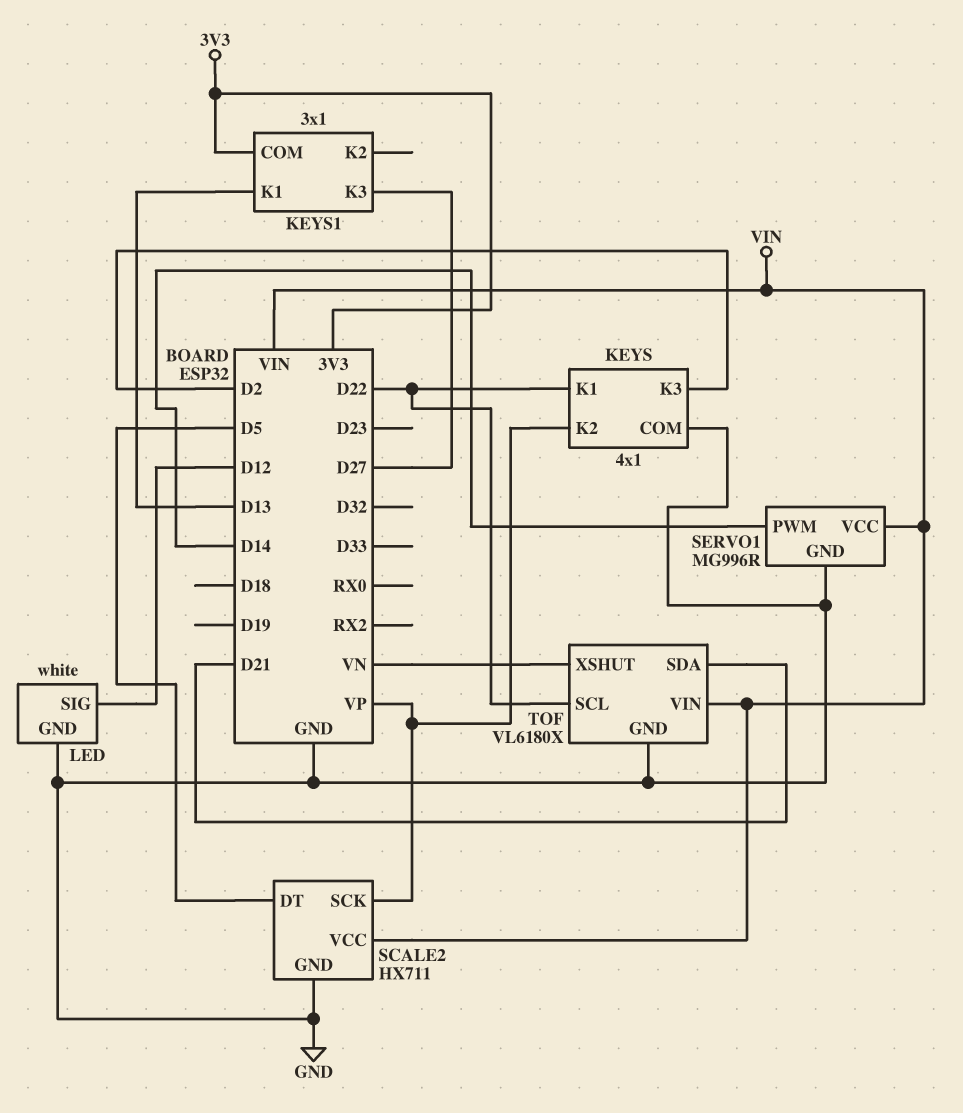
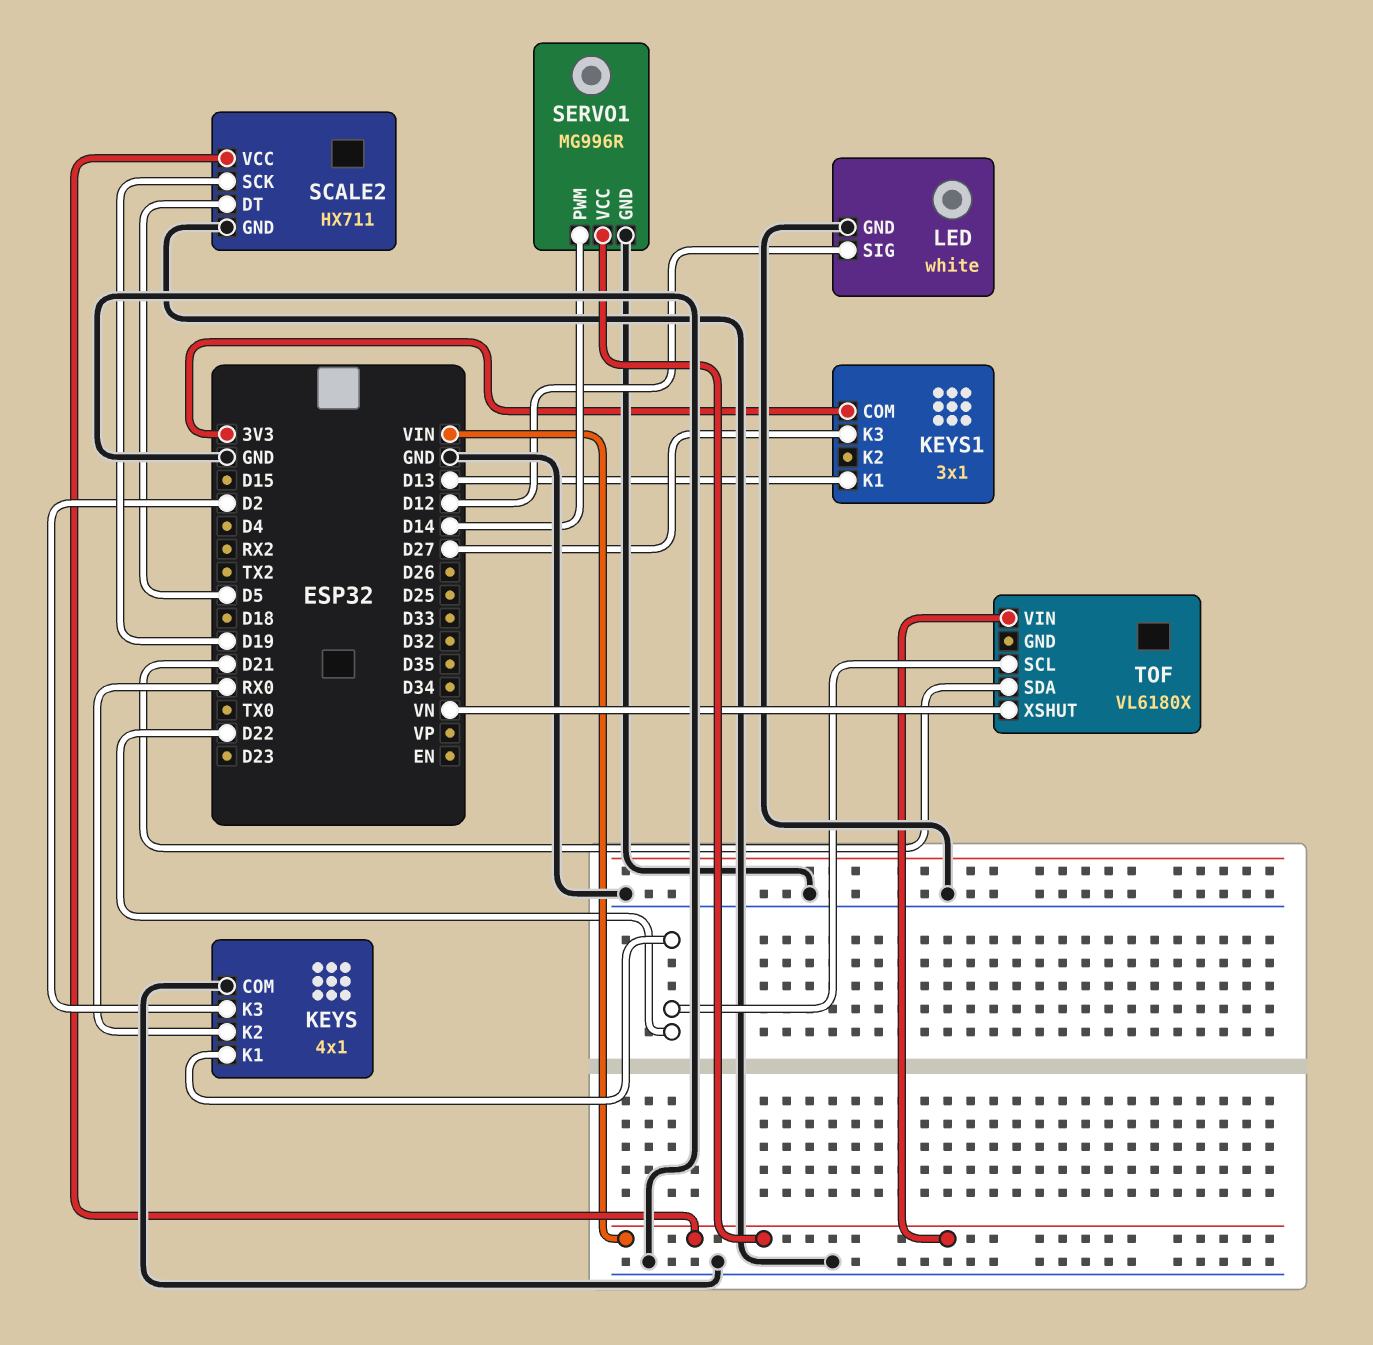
KEYS pin K2: VP -> RX0
SCALE2 pin SCK: VP -> D19
TOF pin GND: GND -> none

